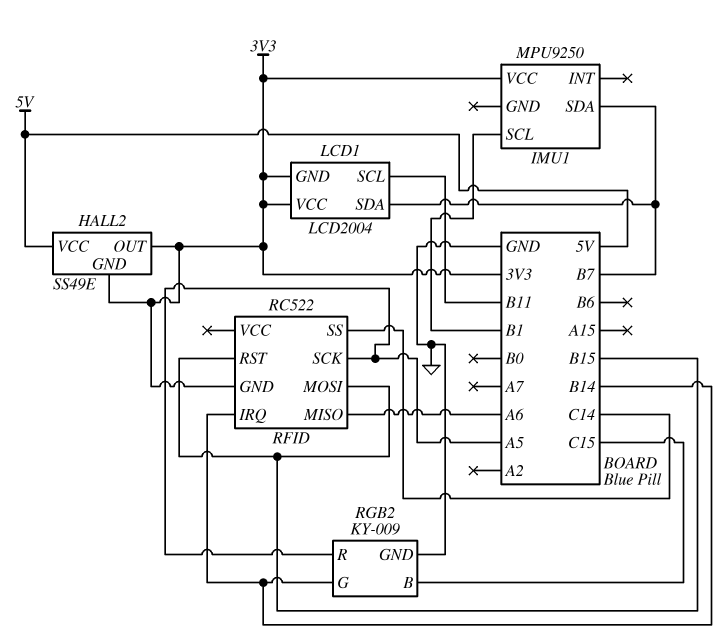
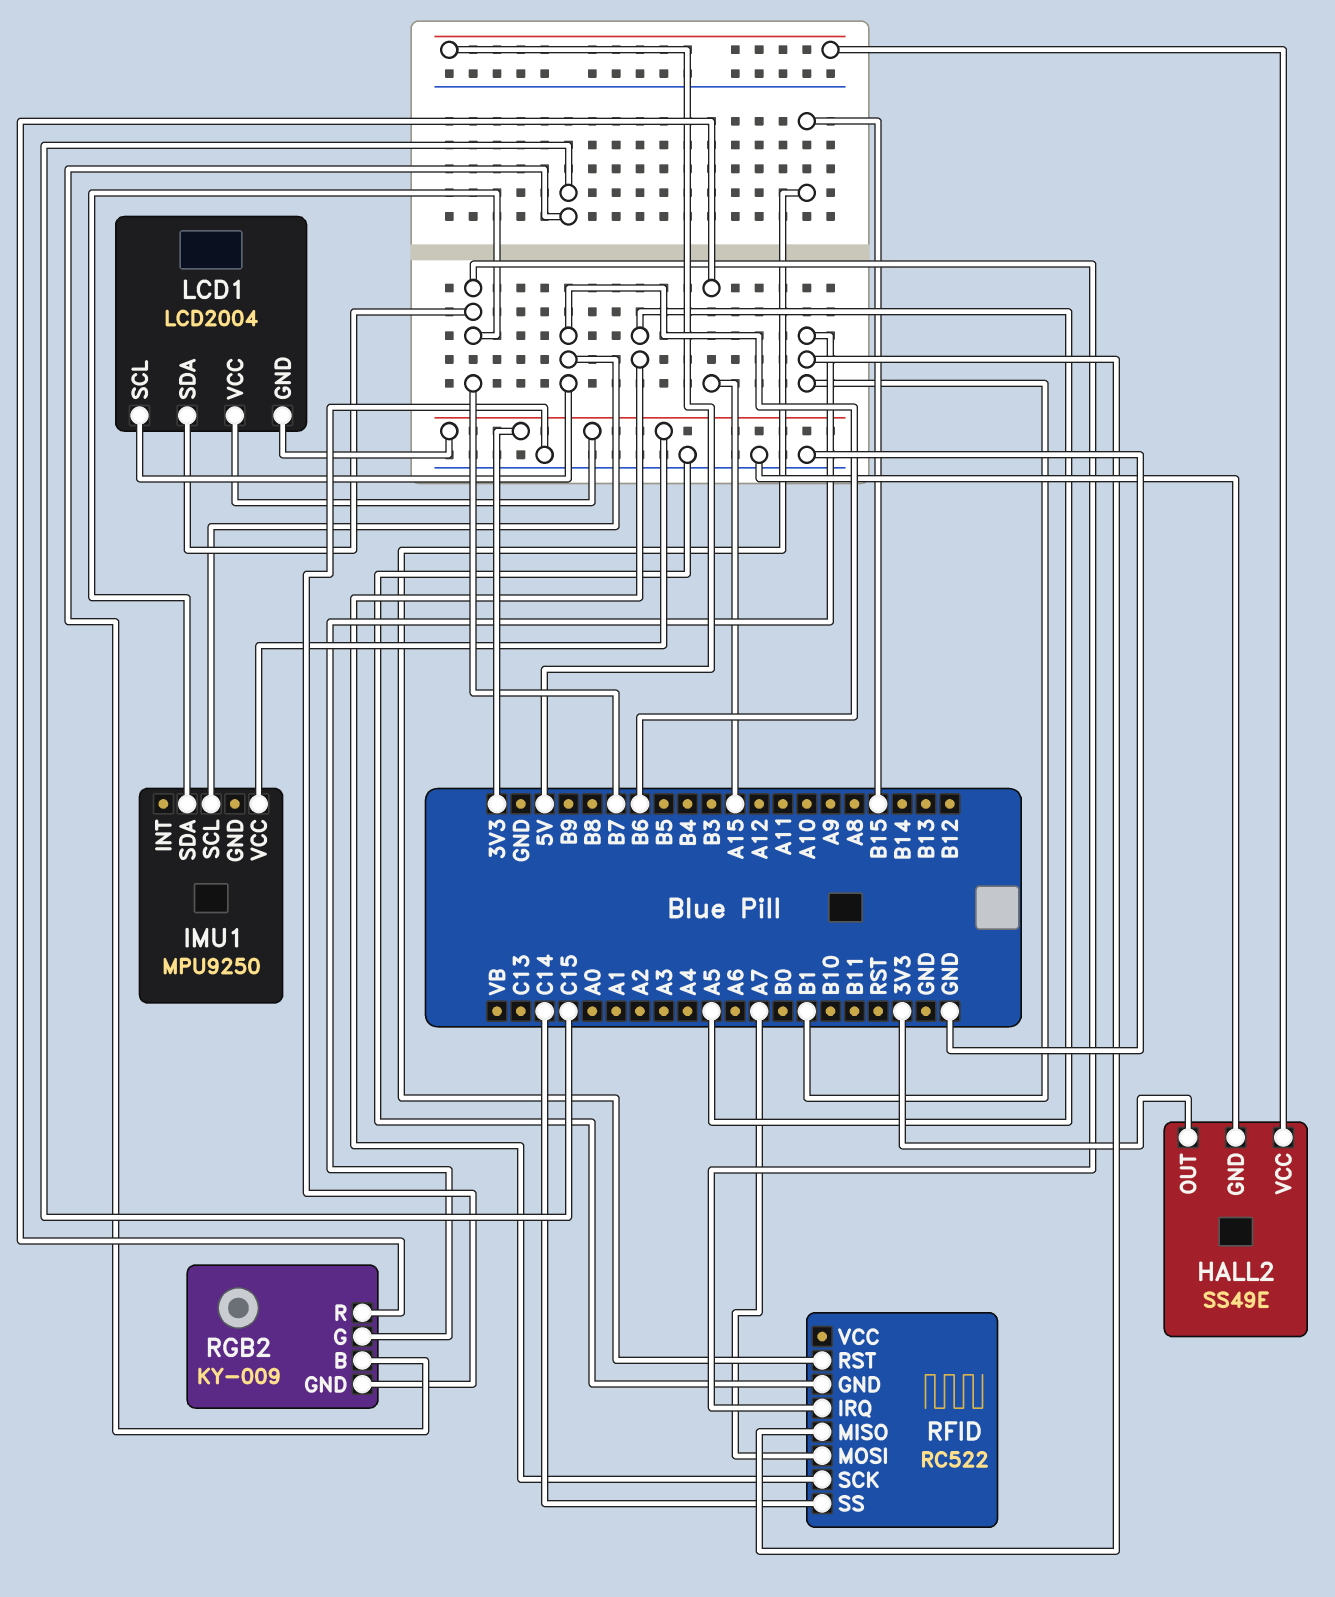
HALL2 pin GND: 3V3 -> GND
IMU1 pin SCL: B1 -> B6
LCD1 pin SCL: B11 -> B6
RFID pin GND: 3V3 -> GND
RFID pin IRQ: B14 -> B7
RFID pin MISO: A6 -> B1
RFID pin MOSI: B15 -> A7
RGB2 pin G: B14 -> B1
RGB2 pin R: A5 -> A15

